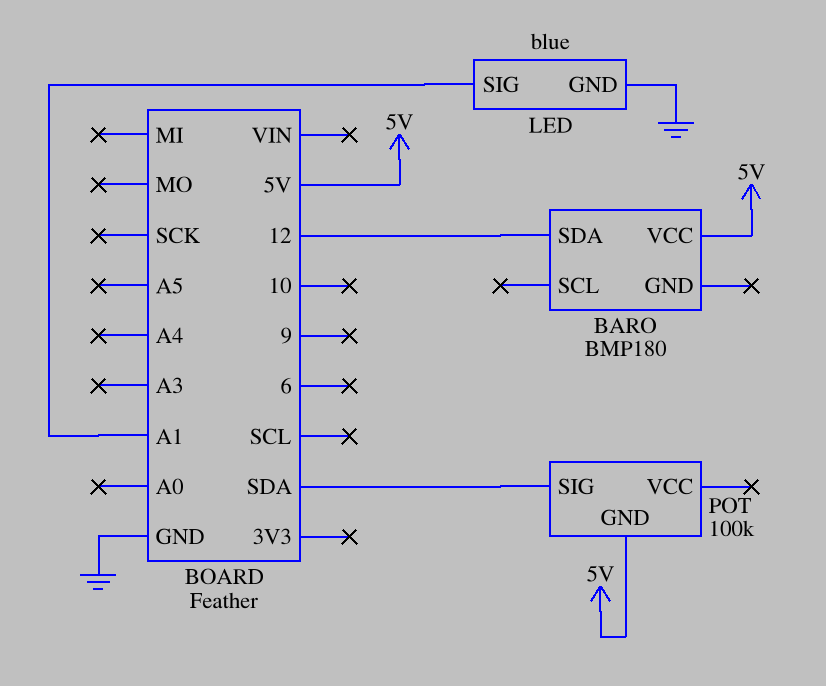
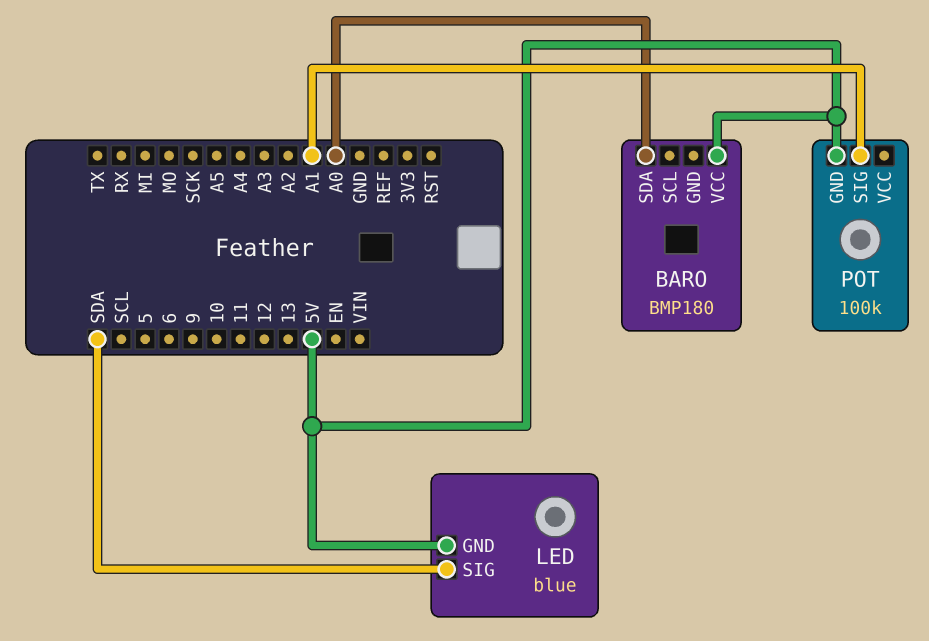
BARO pin SDA: 12 -> A0
LED pin GND: GND -> 5V
LED pin SIG: A1 -> SDA
POT pin SIG: SDA -> A1

